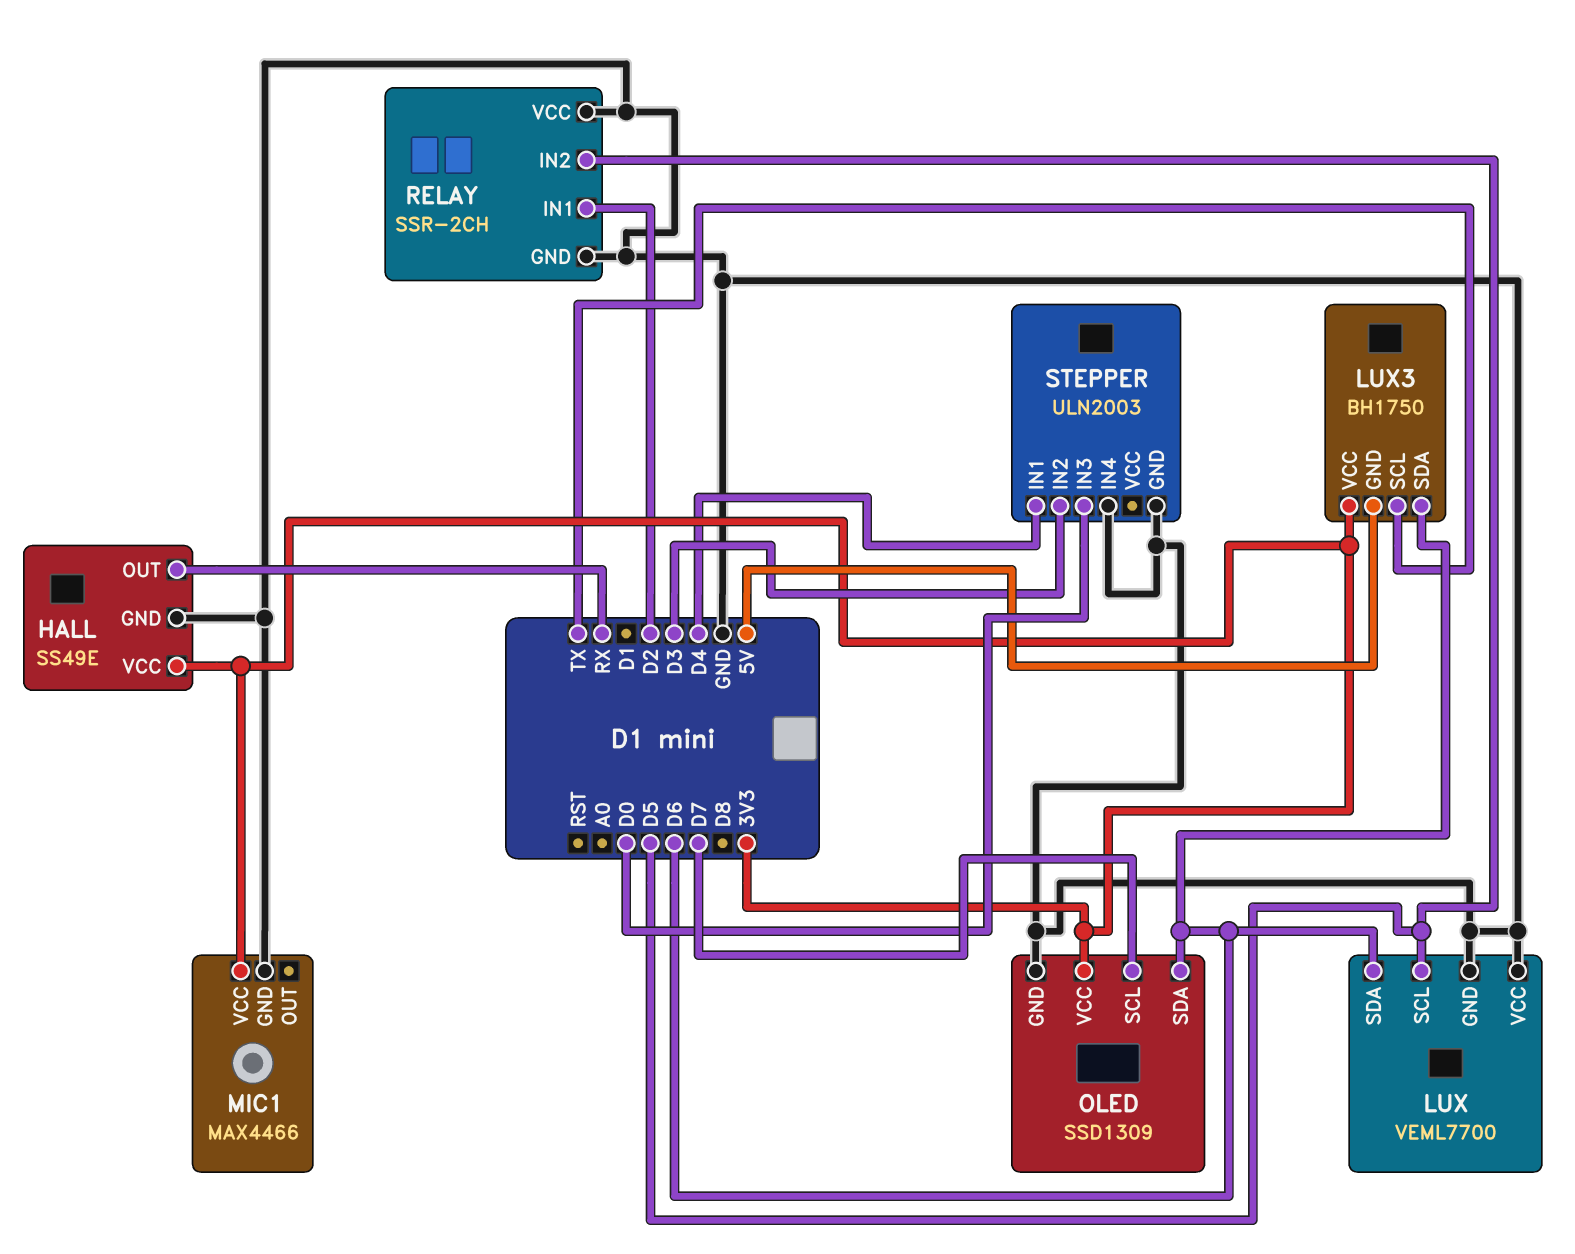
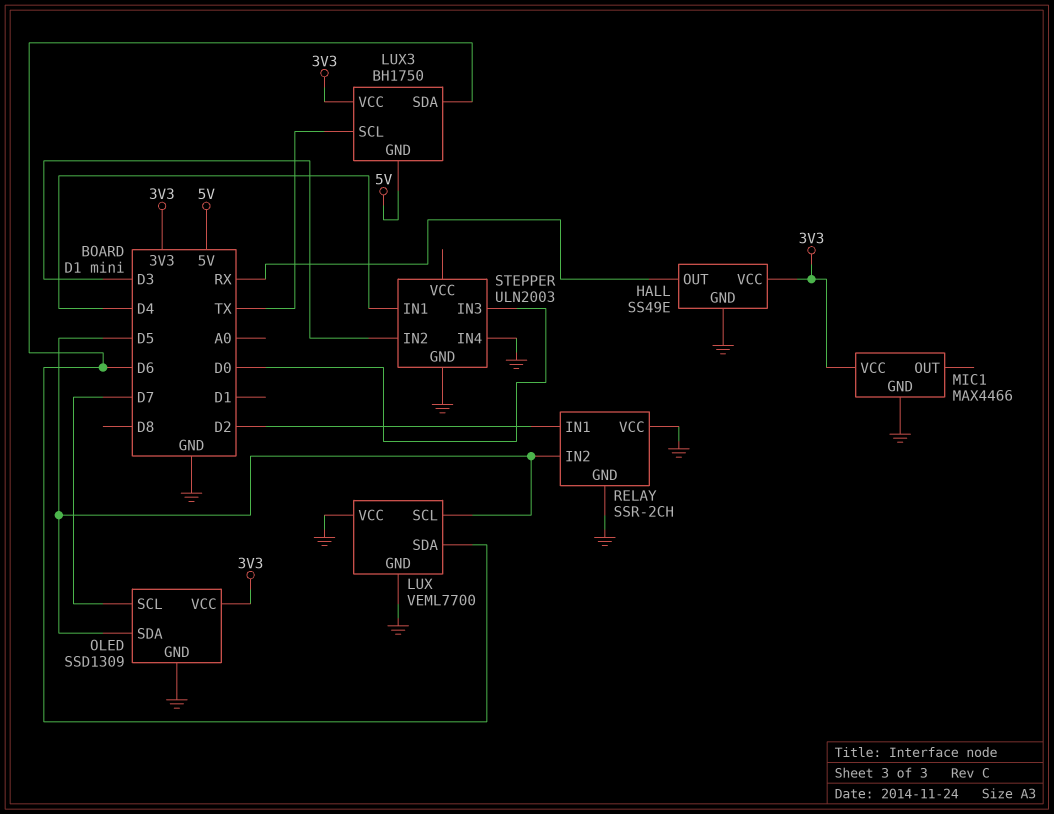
OLED pin SDA: D6 -> D5

